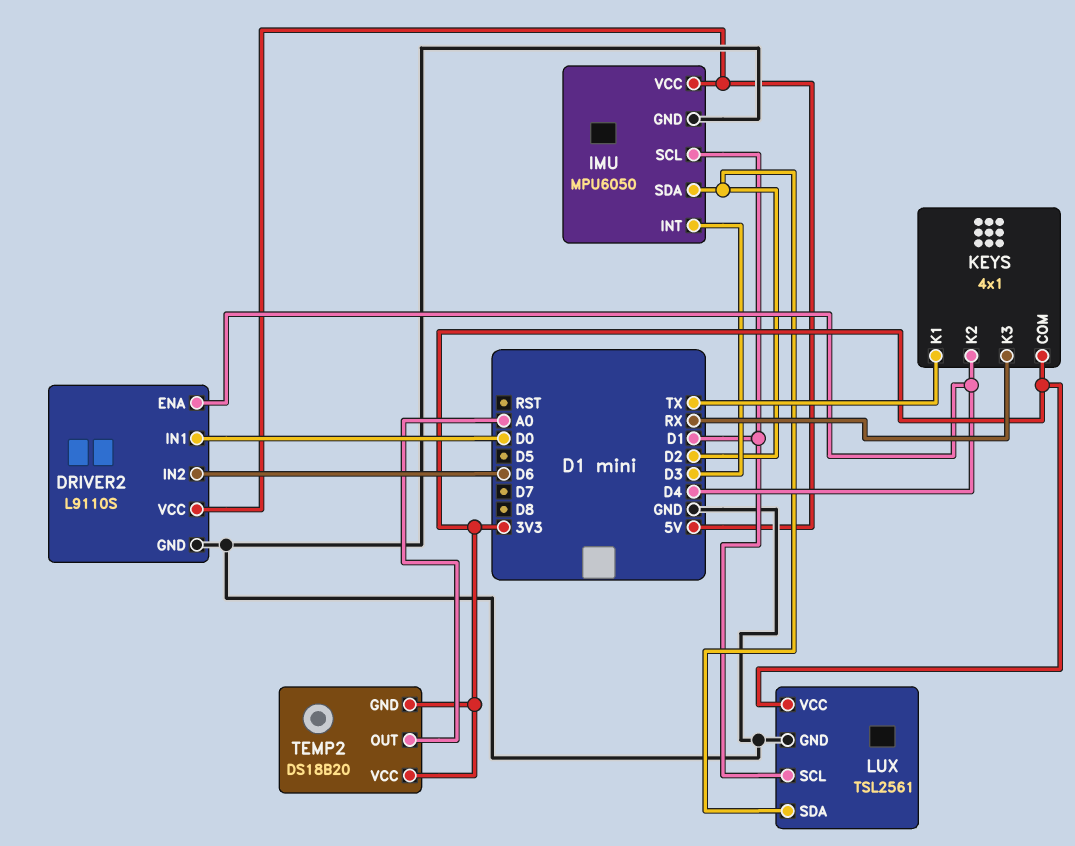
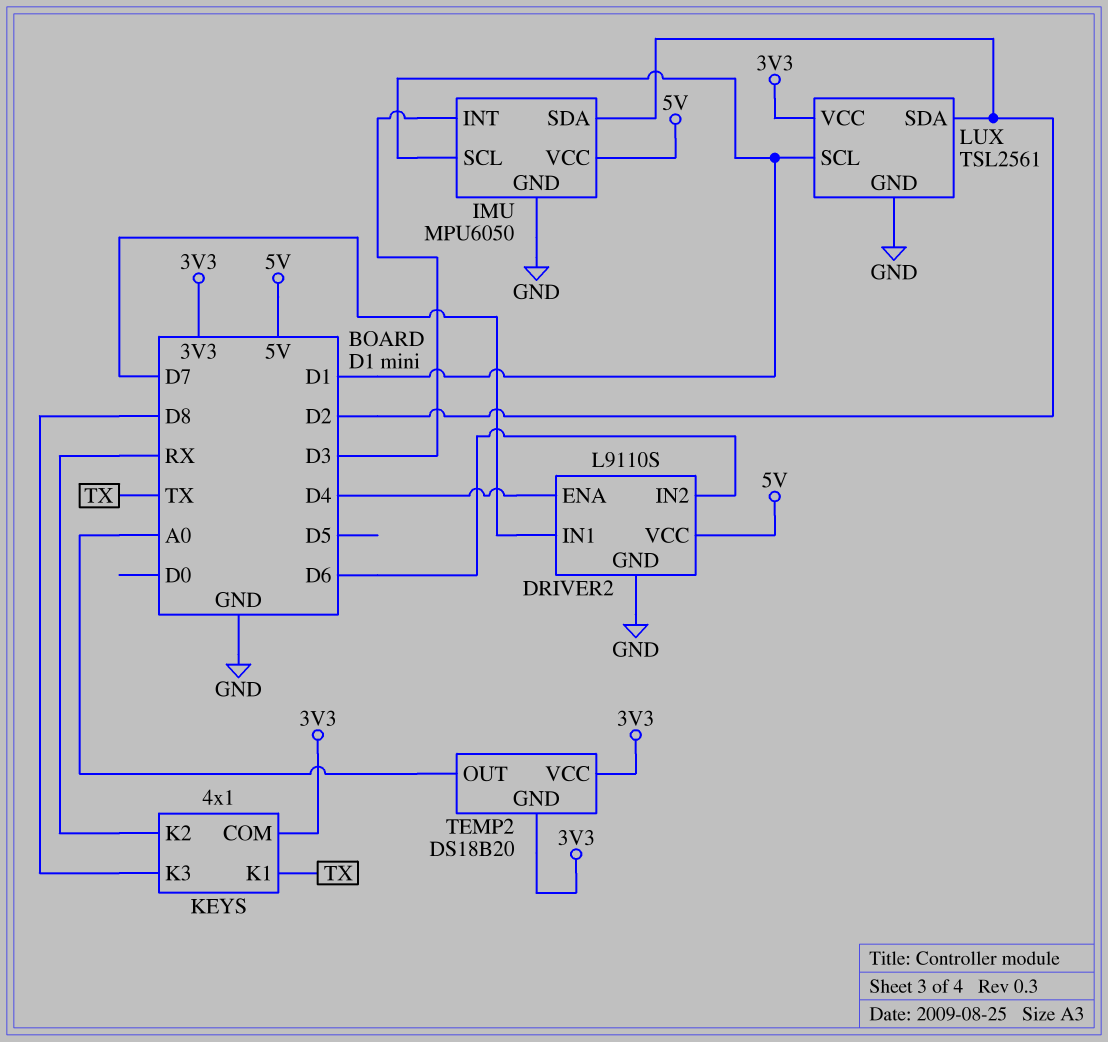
DRIVER2 pin IN1: D0 -> D7
KEYS pin K2: D4 -> RX
KEYS pin K3: RX -> D8

